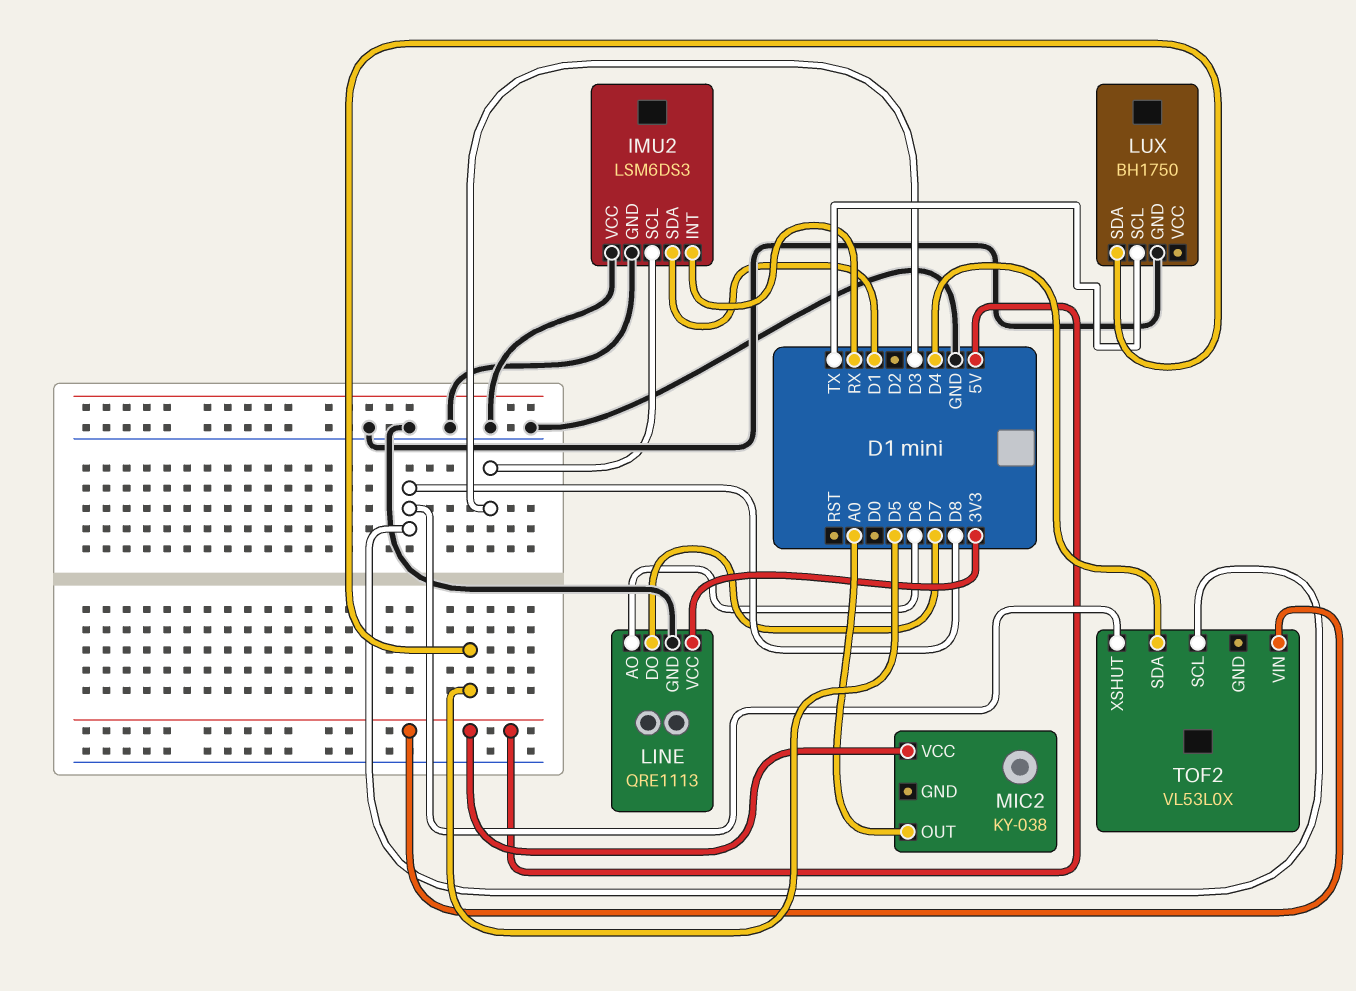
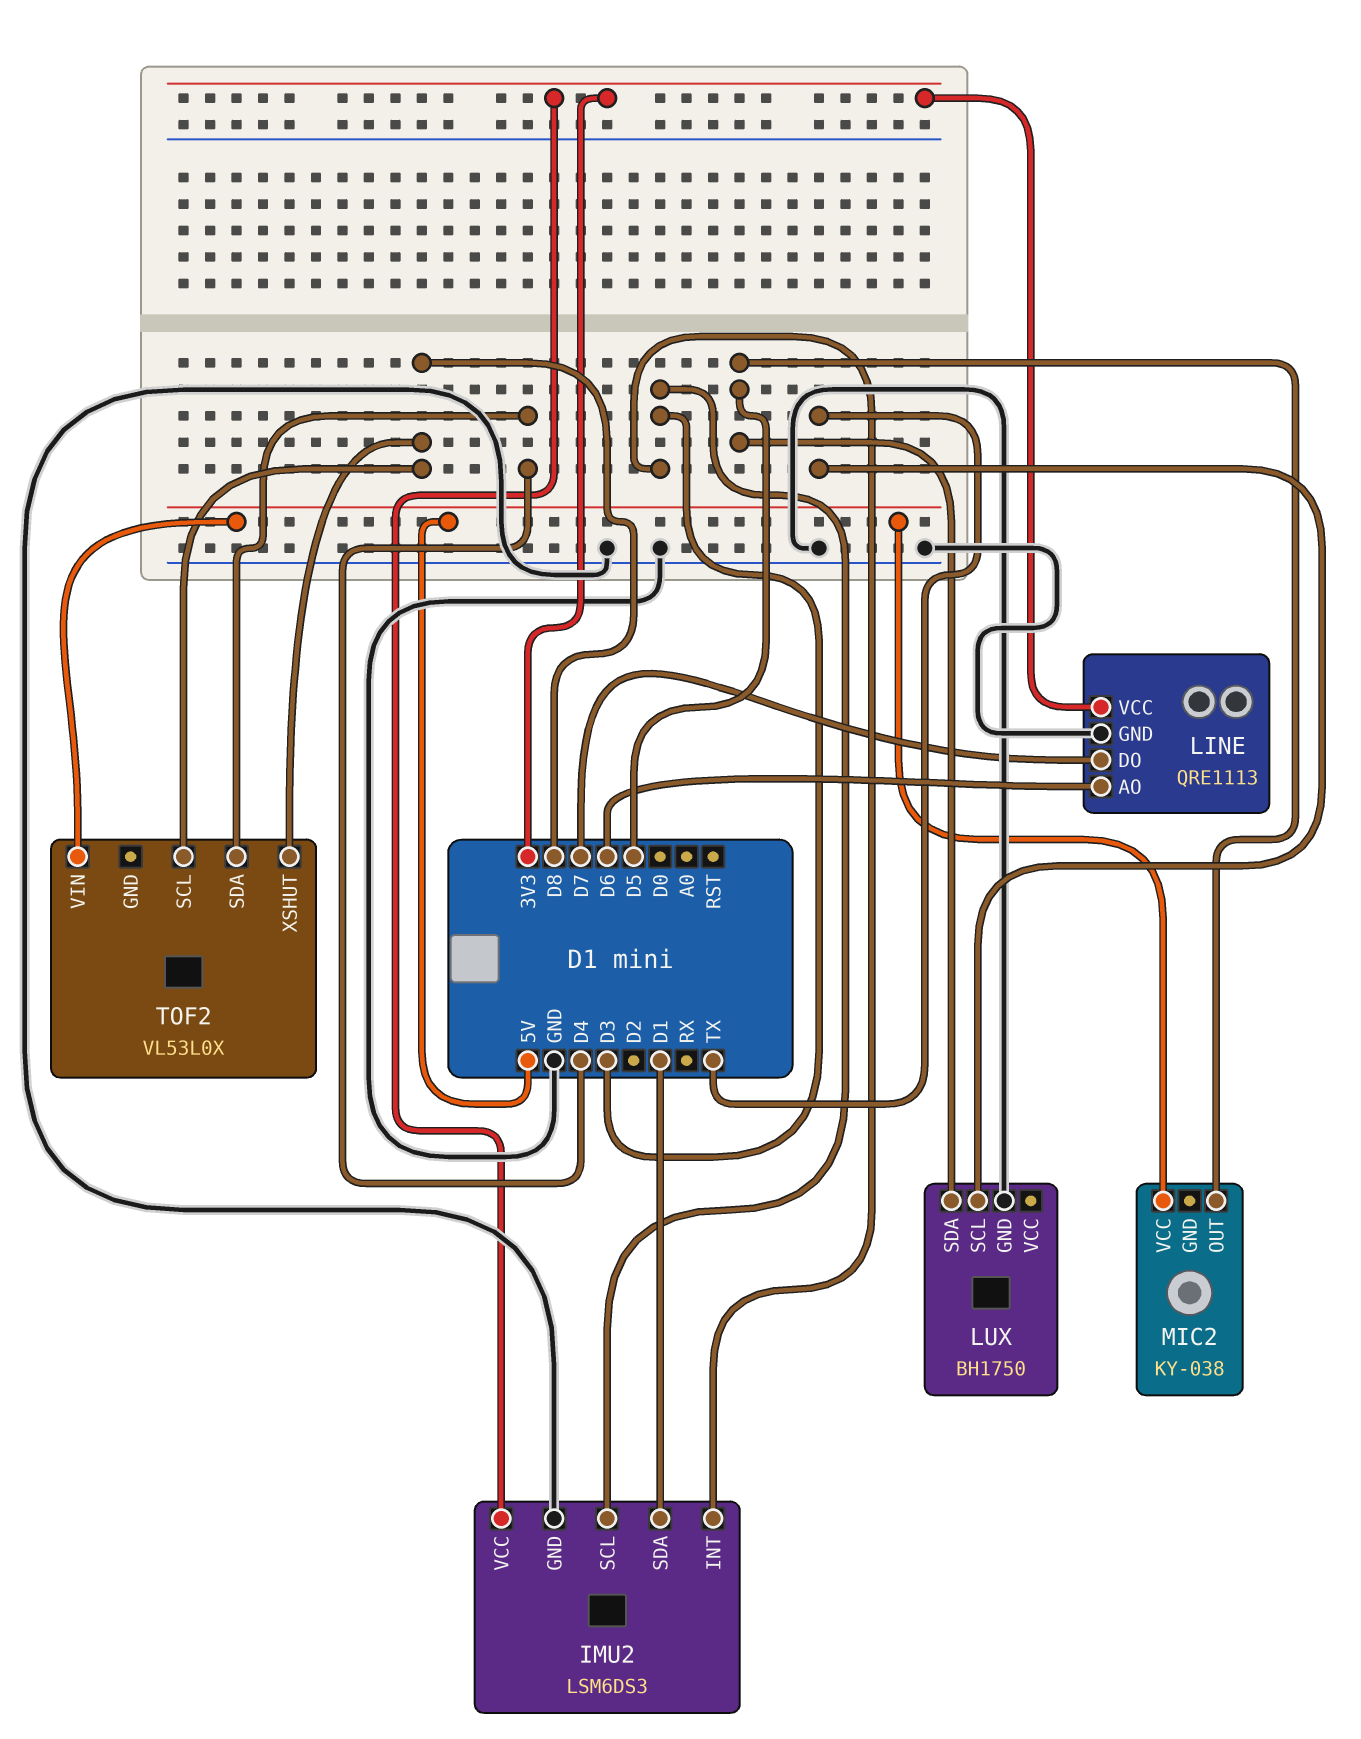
IMU2 pin INT: RX -> D3
IMU2 pin VCC: GND -> 3V3
MIC2 pin OUT: A0 -> D5

